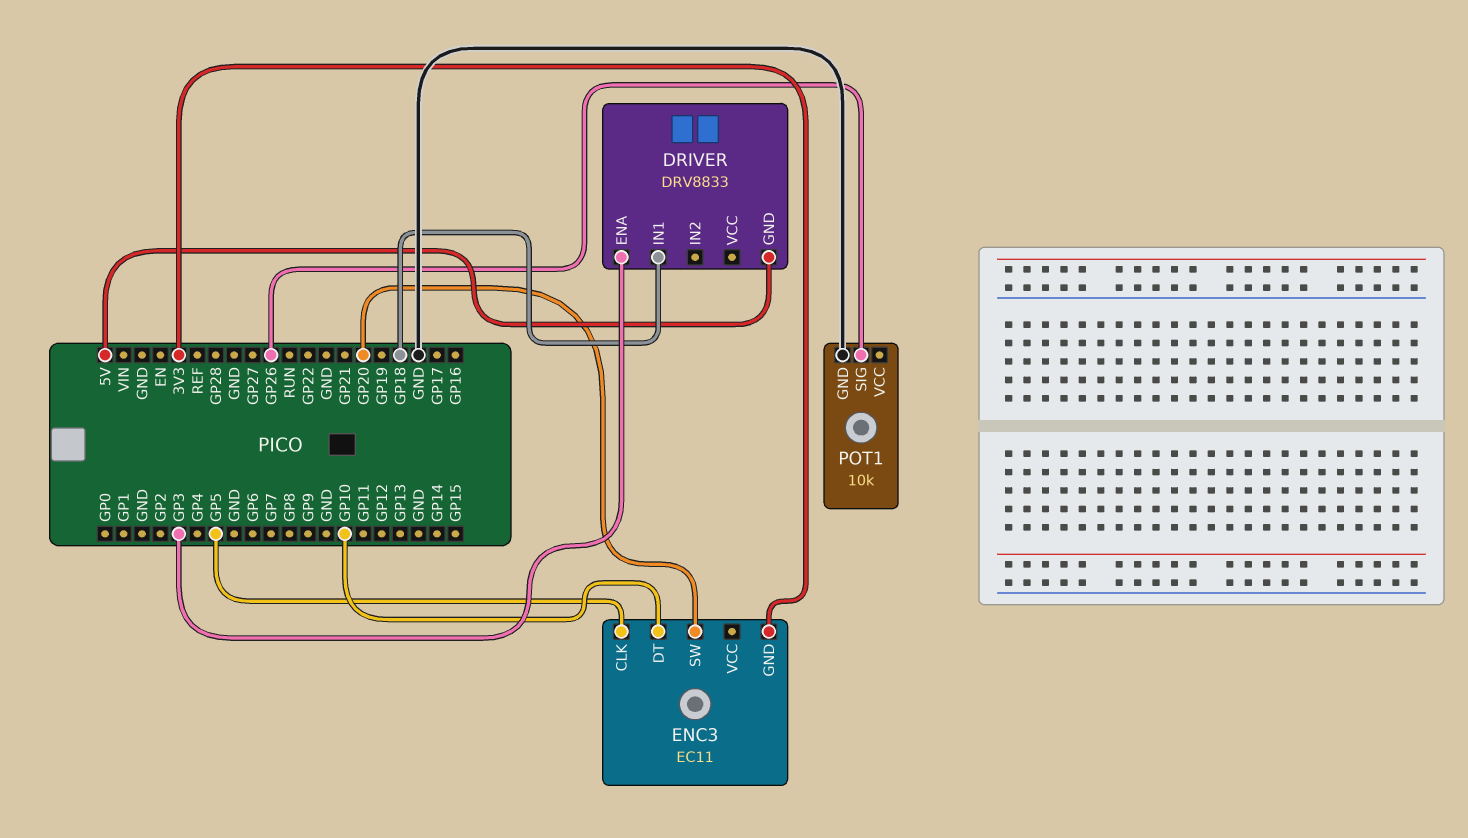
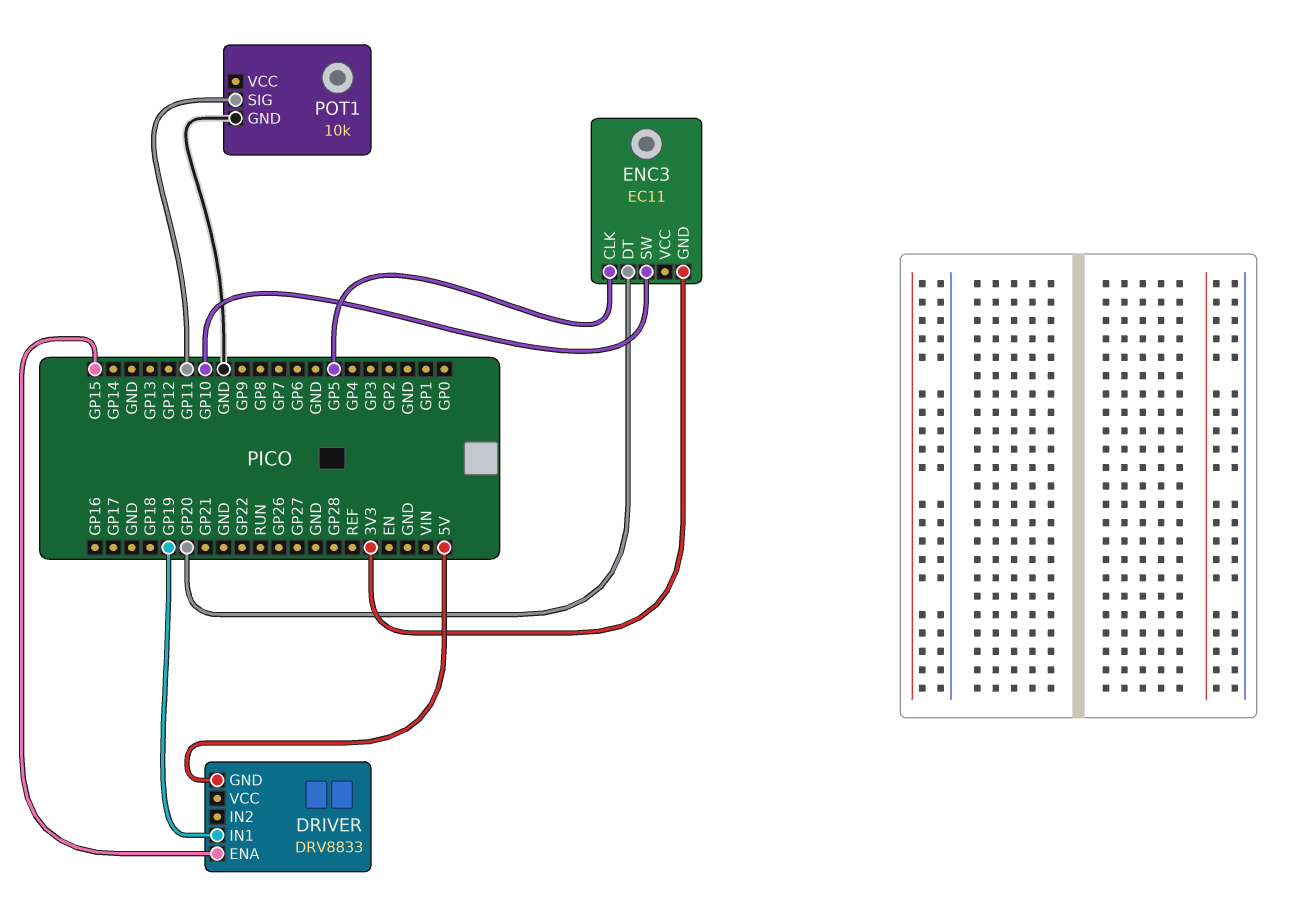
DRIVER pin ENA: GP3 -> GP15
DRIVER pin IN1: GP18 -> GP19
ENC3 pin DT: GP10 -> GP20
ENC3 pin SW: GP20 -> GP10
POT1 pin SIG: GP26 -> GP11

